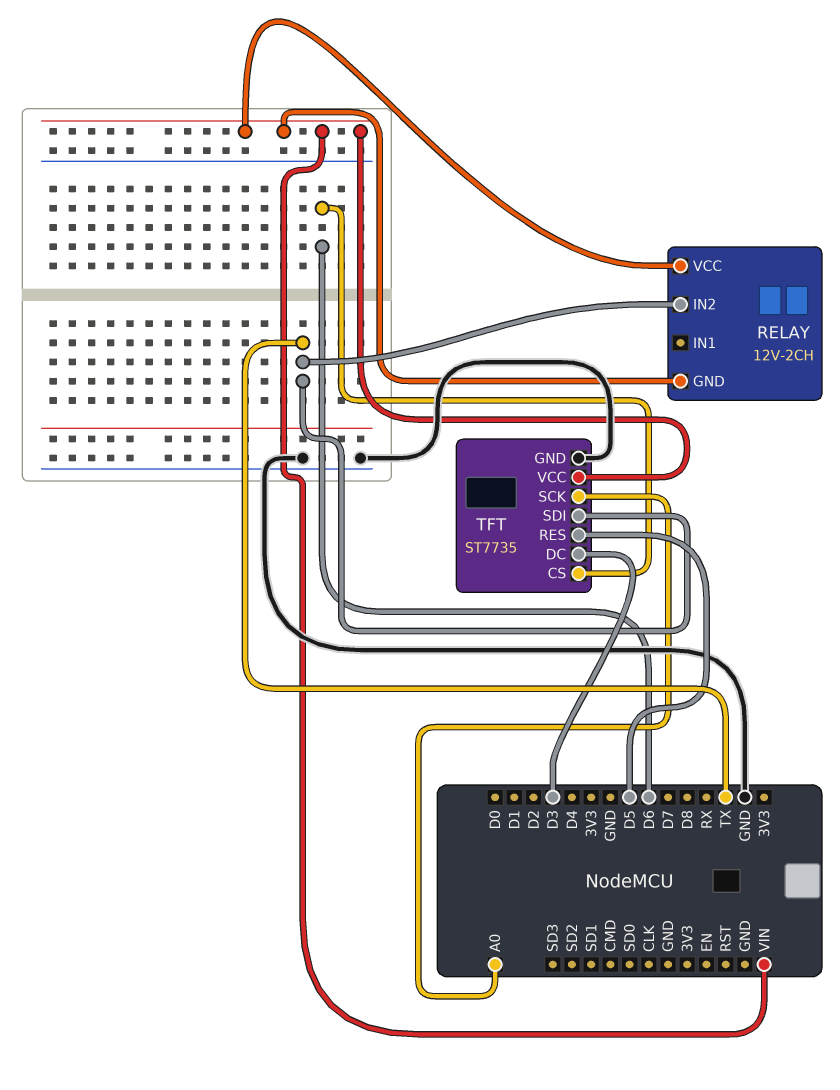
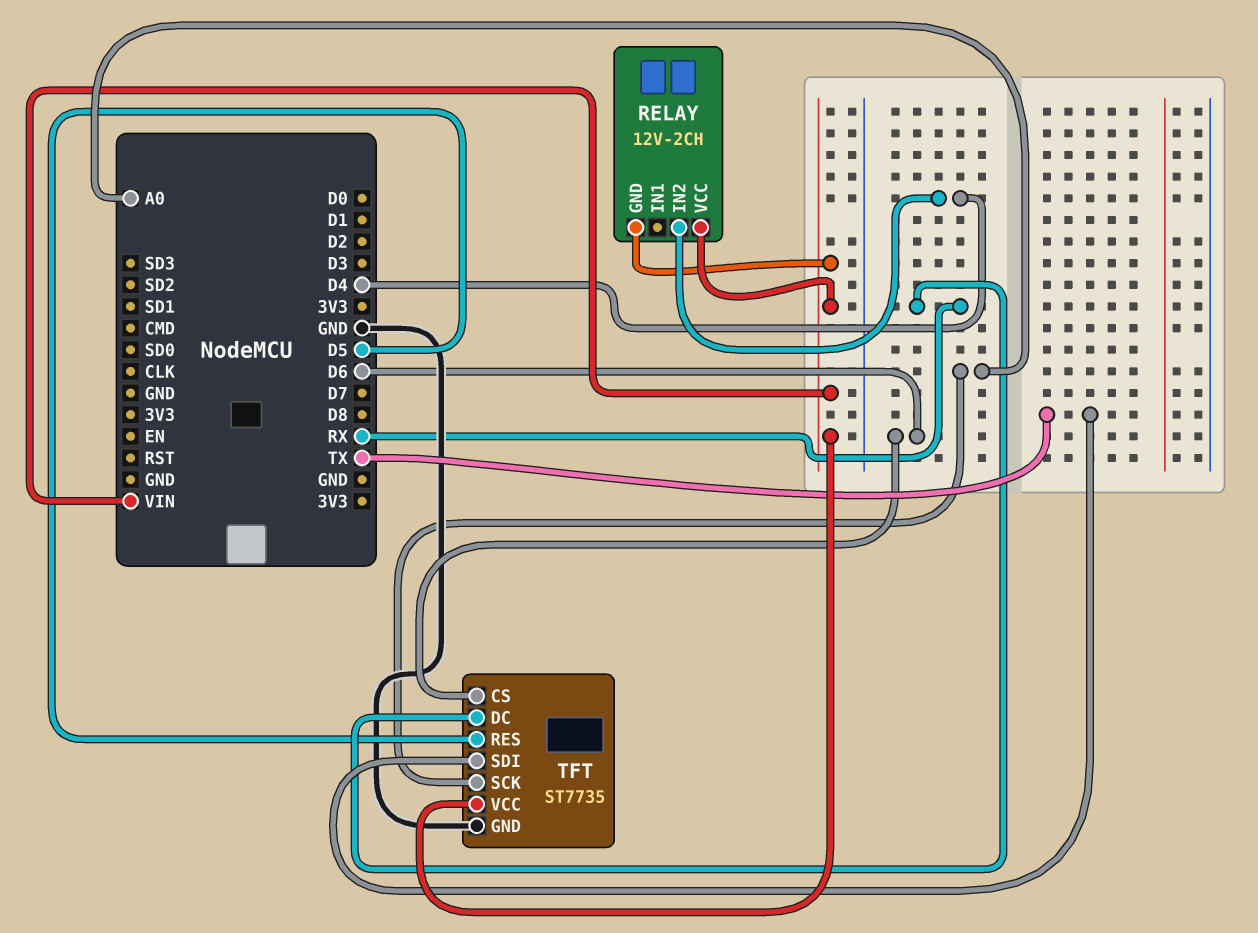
RELAY pin IN2: TX -> D4
TFT pin DC: D3 -> RX

